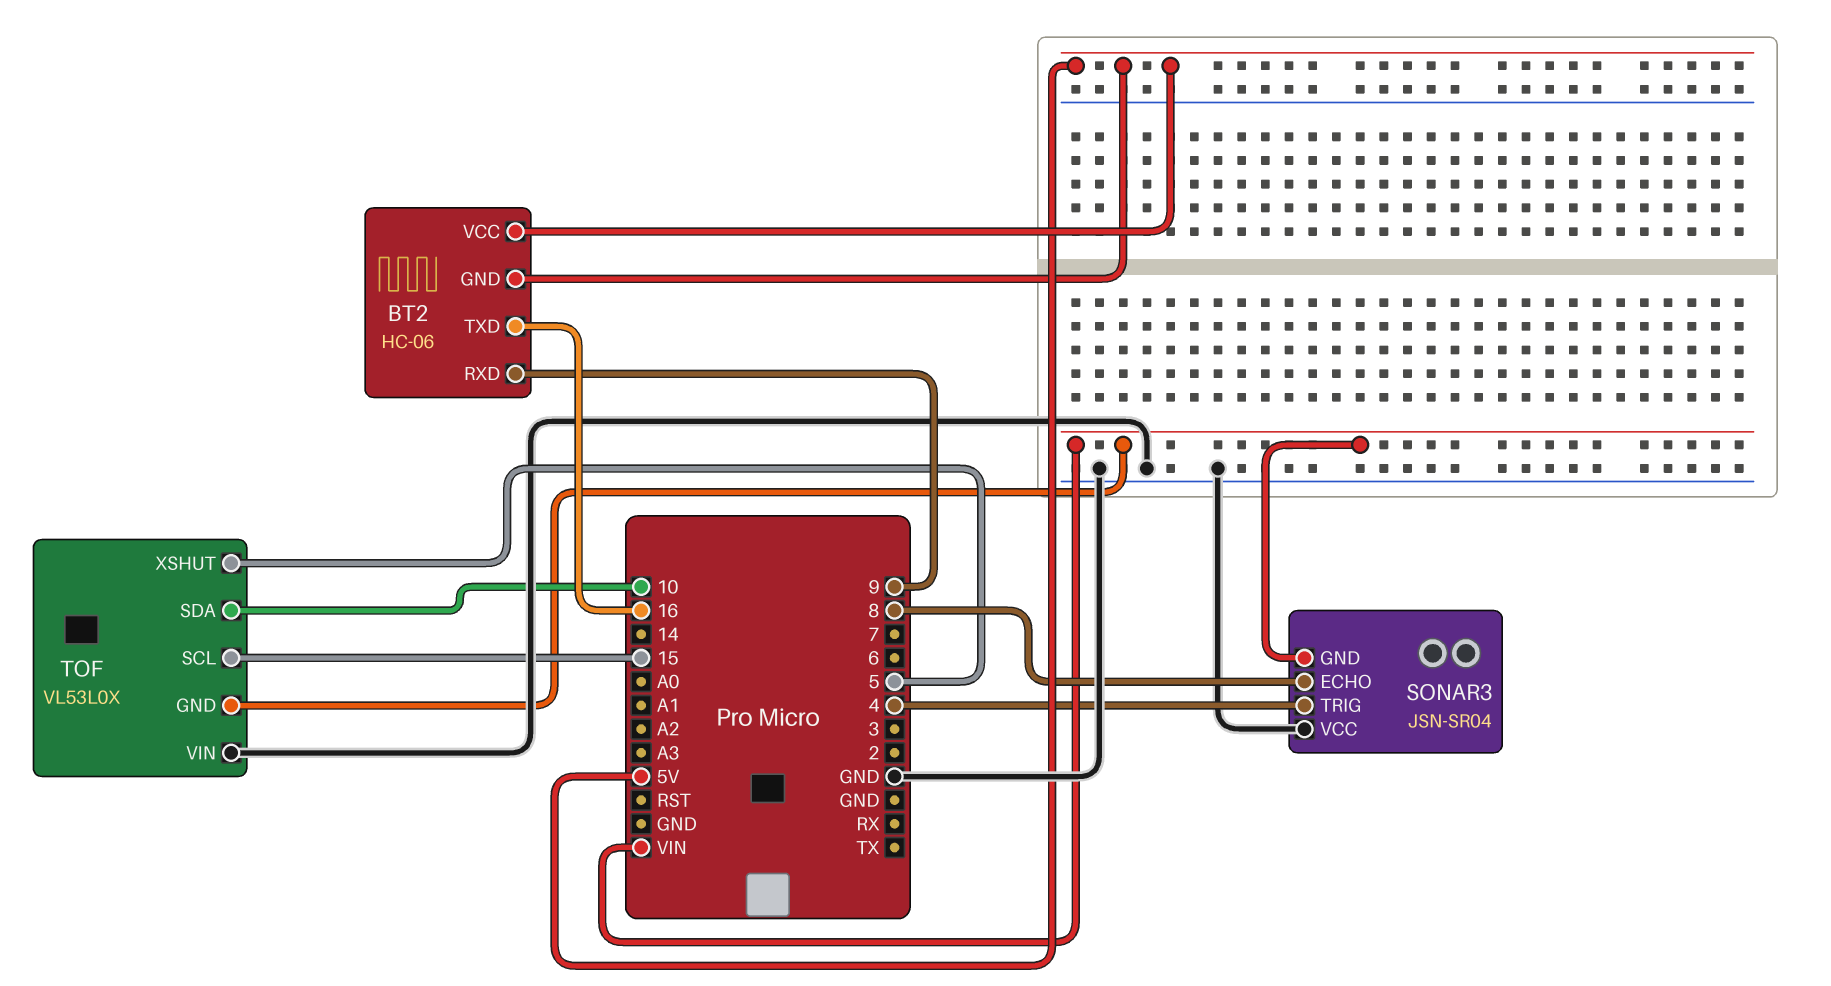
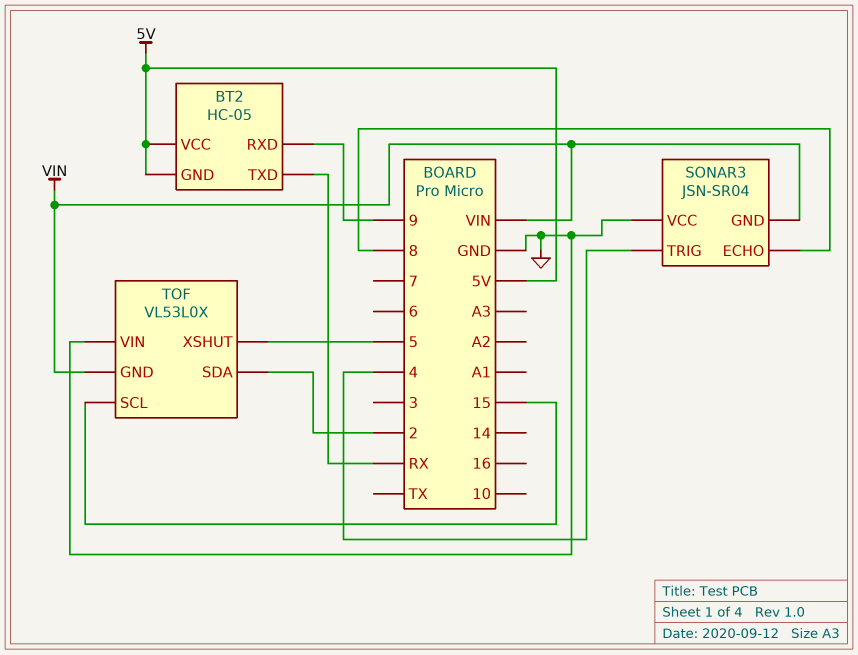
BT2: HC-06 -> HC-05
BT2 pin TXD: 16 -> RX
TOF pin SDA: 10 -> 2

